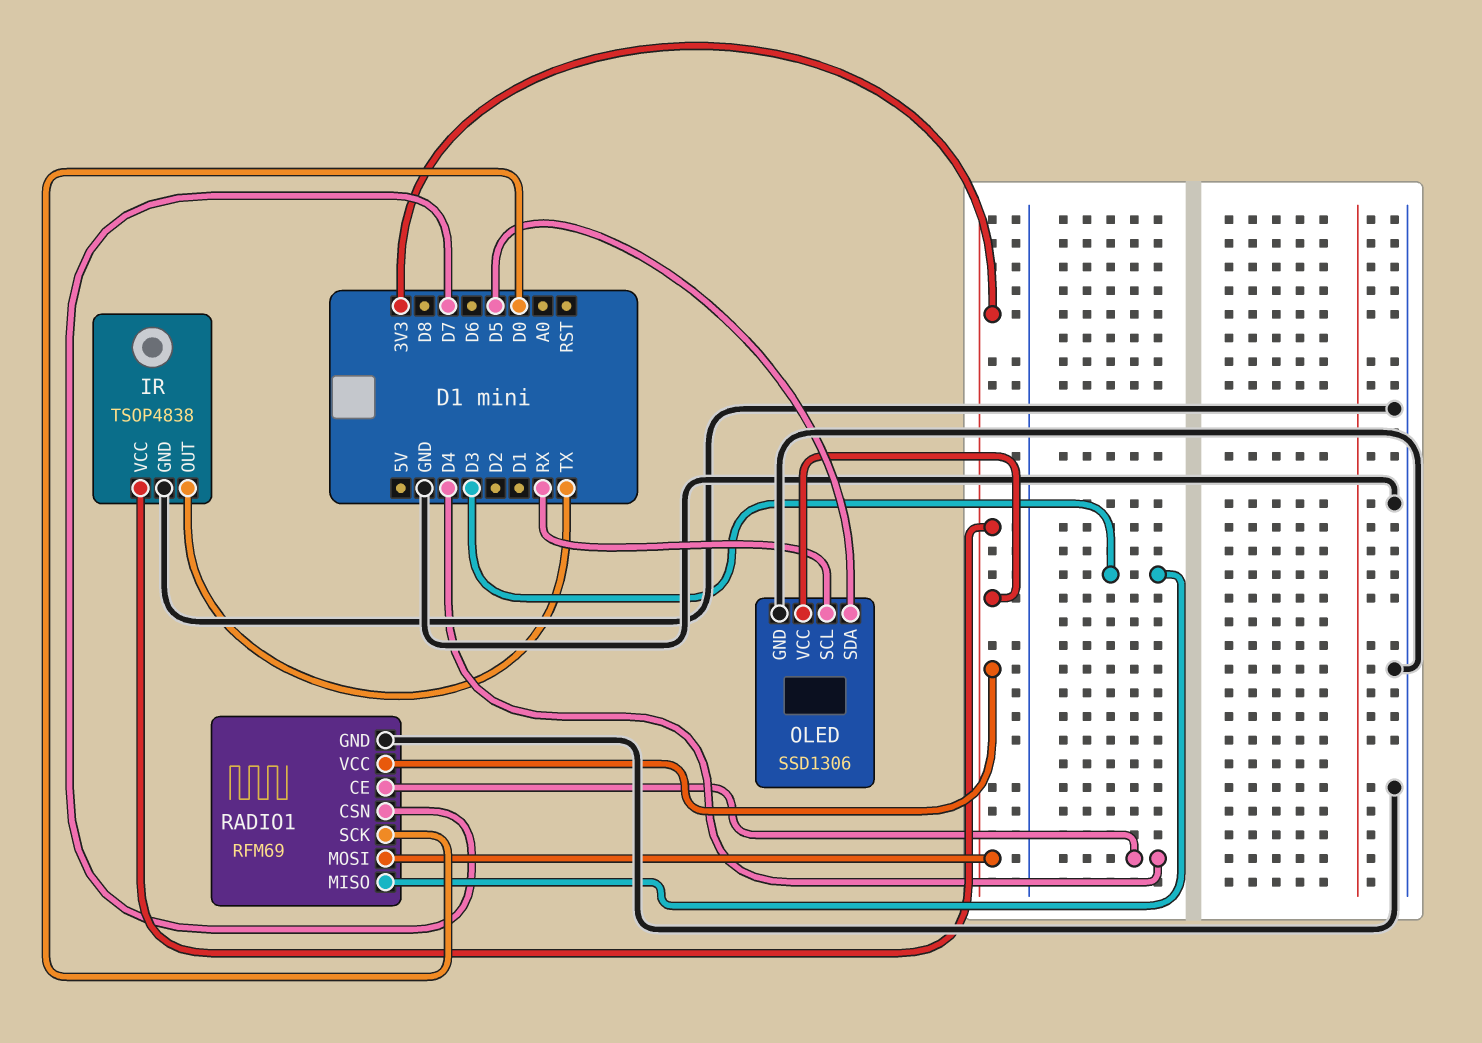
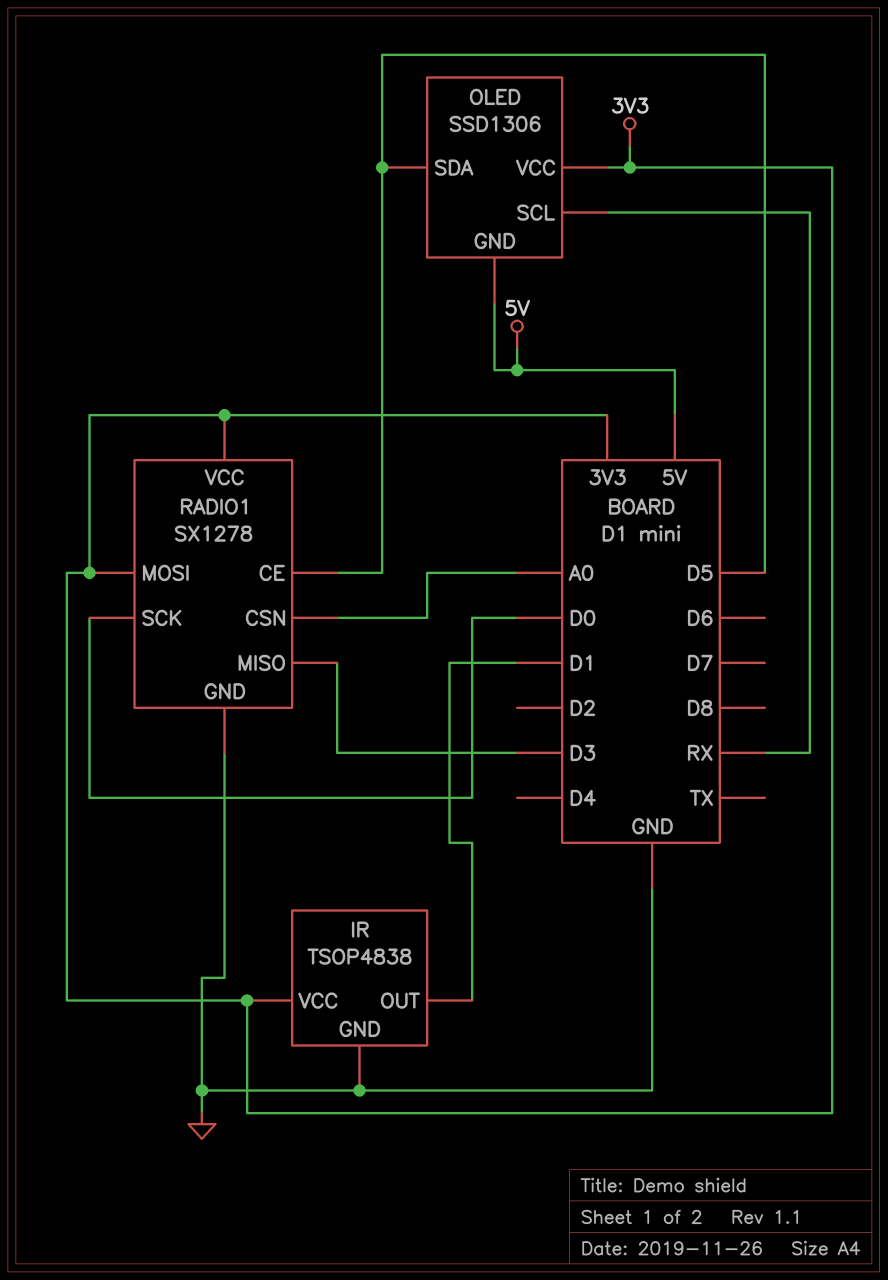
IR pin OUT: TX -> D1
OLED pin GND: GND -> 5V
RADIO1: RFM69 -> SX1278
RADIO1 pin CE: D4 -> D5
RADIO1 pin CSN: D7 -> A0

